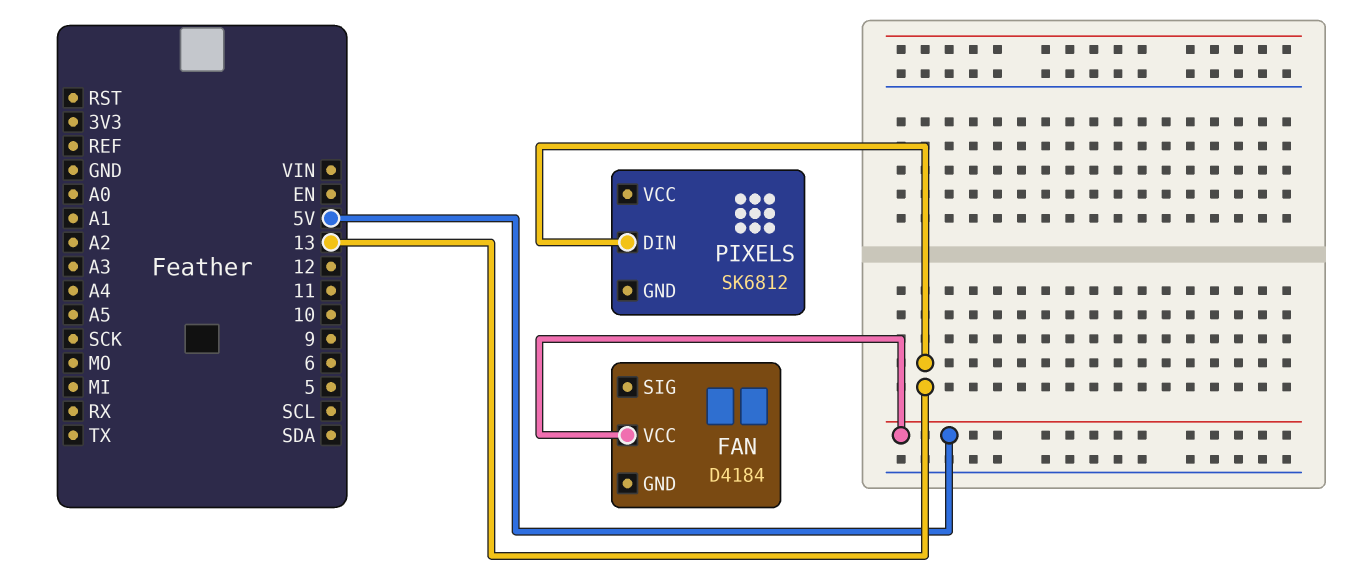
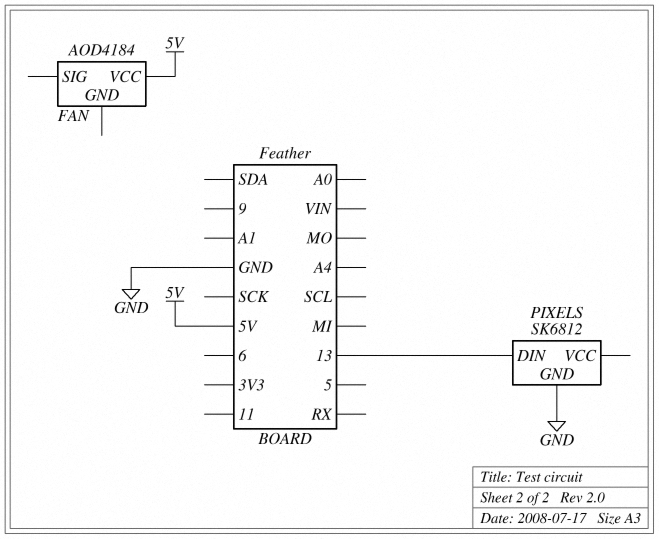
FAN: D4184 -> AOD4184
PIXELS pin GND: none -> GND

